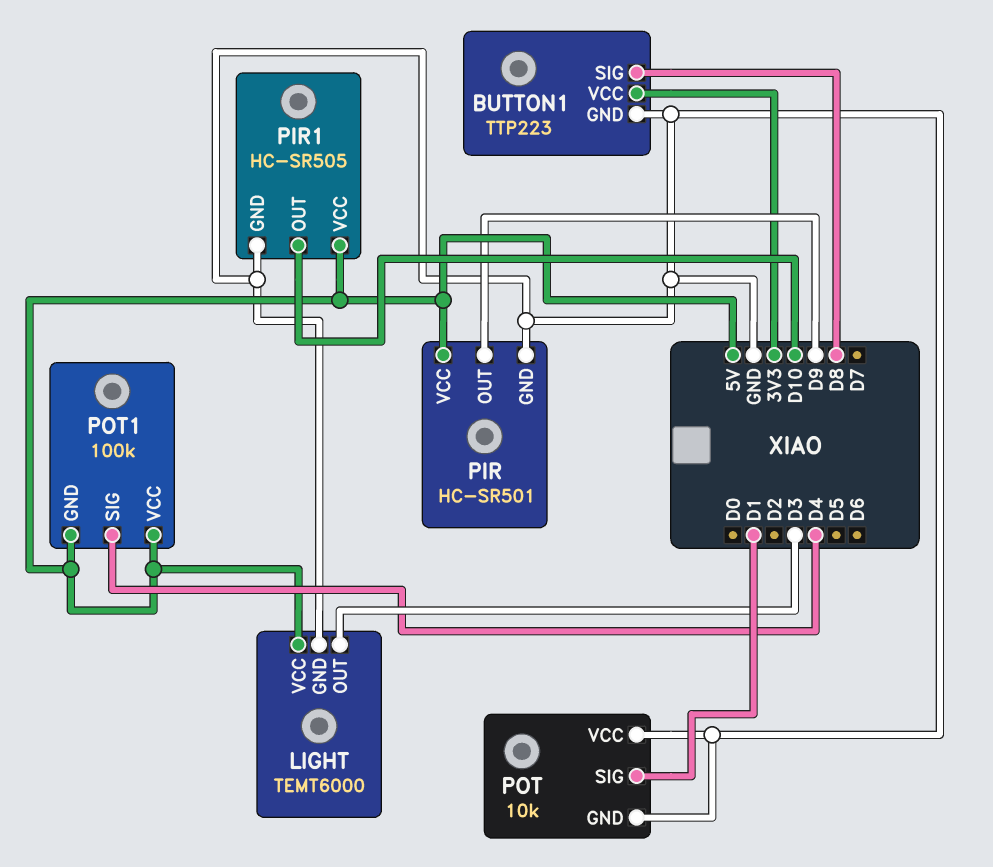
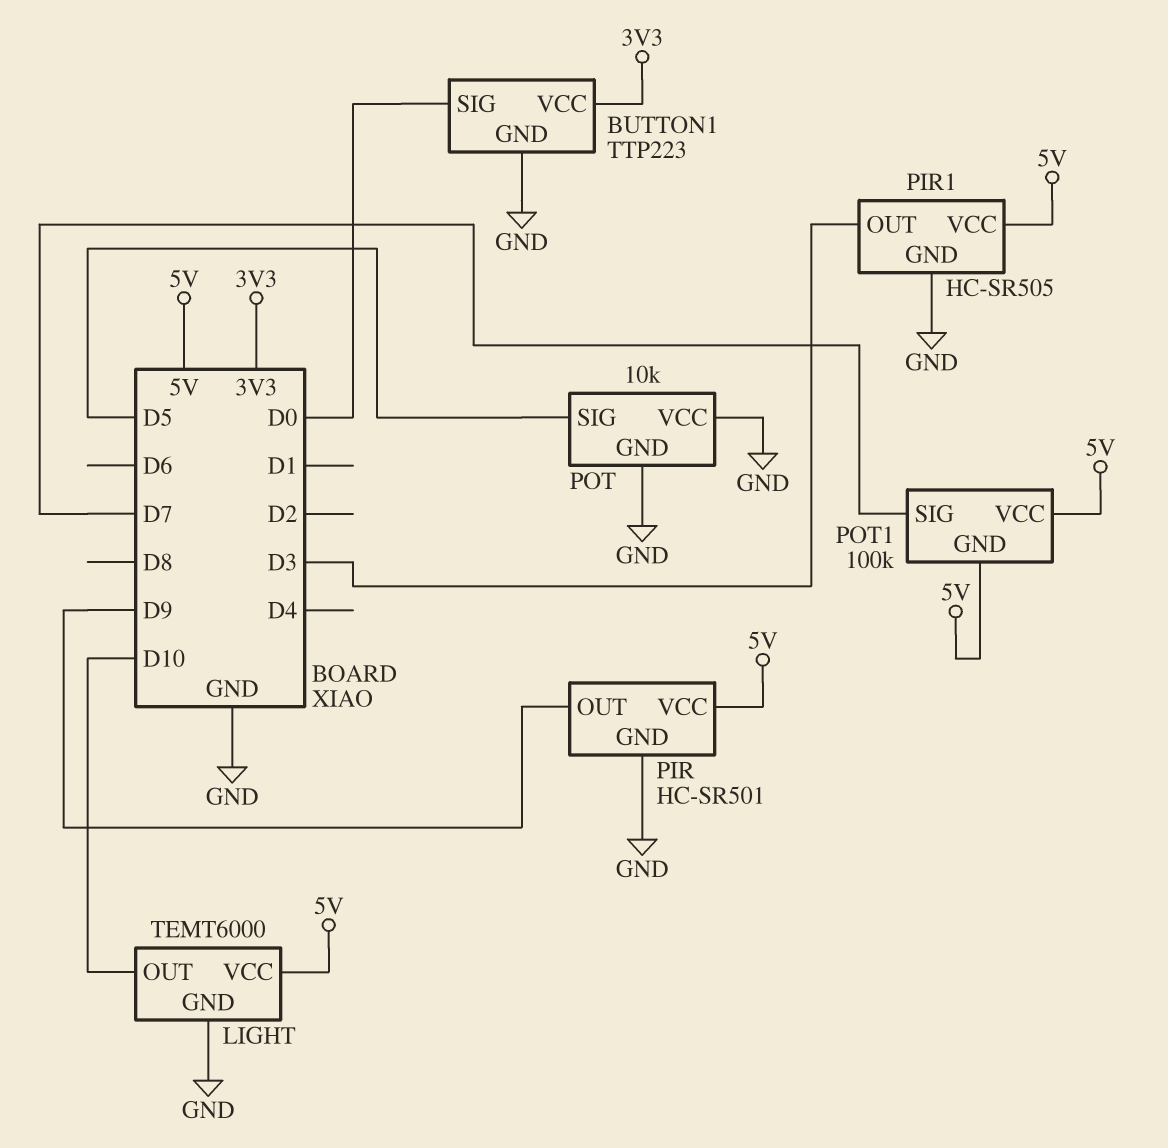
BUTTON1 pin SIG: D8 -> D0
LIGHT pin OUT: D3 -> D10
PIR1 pin OUT: D10 -> D3
POT pin SIG: D1 -> D5
POT1 pin SIG: D4 -> D7

